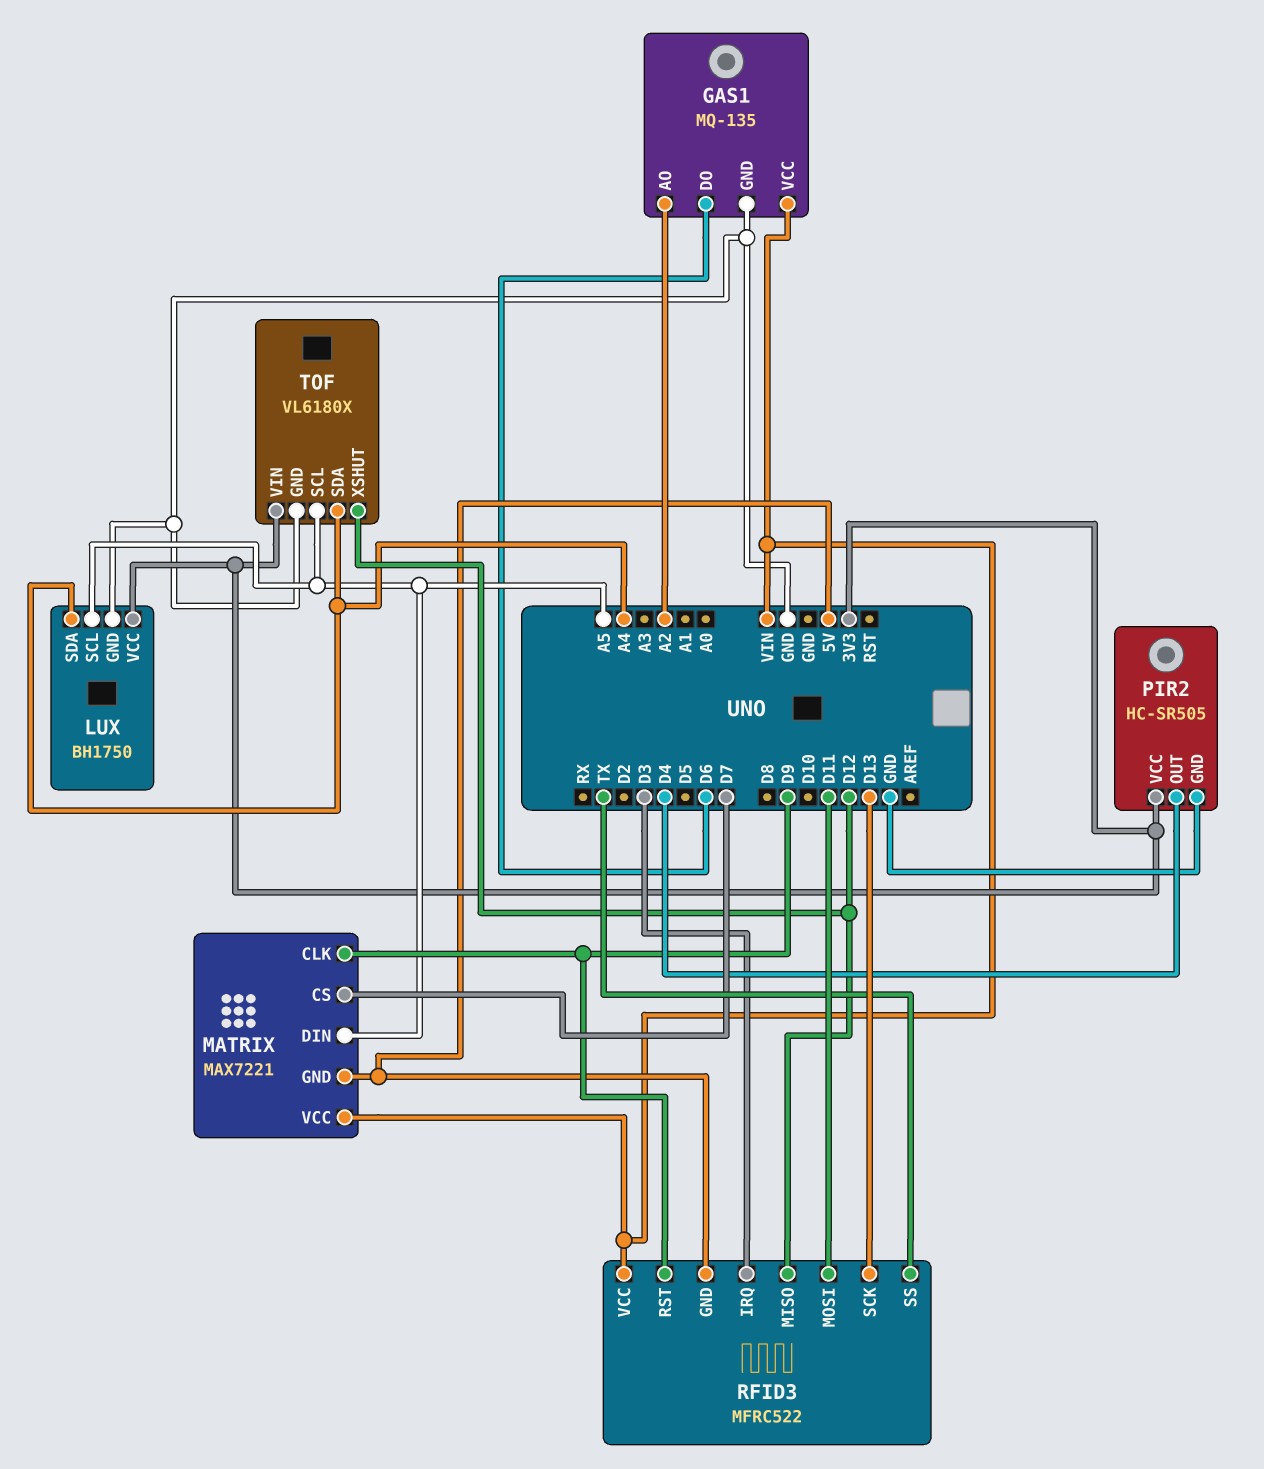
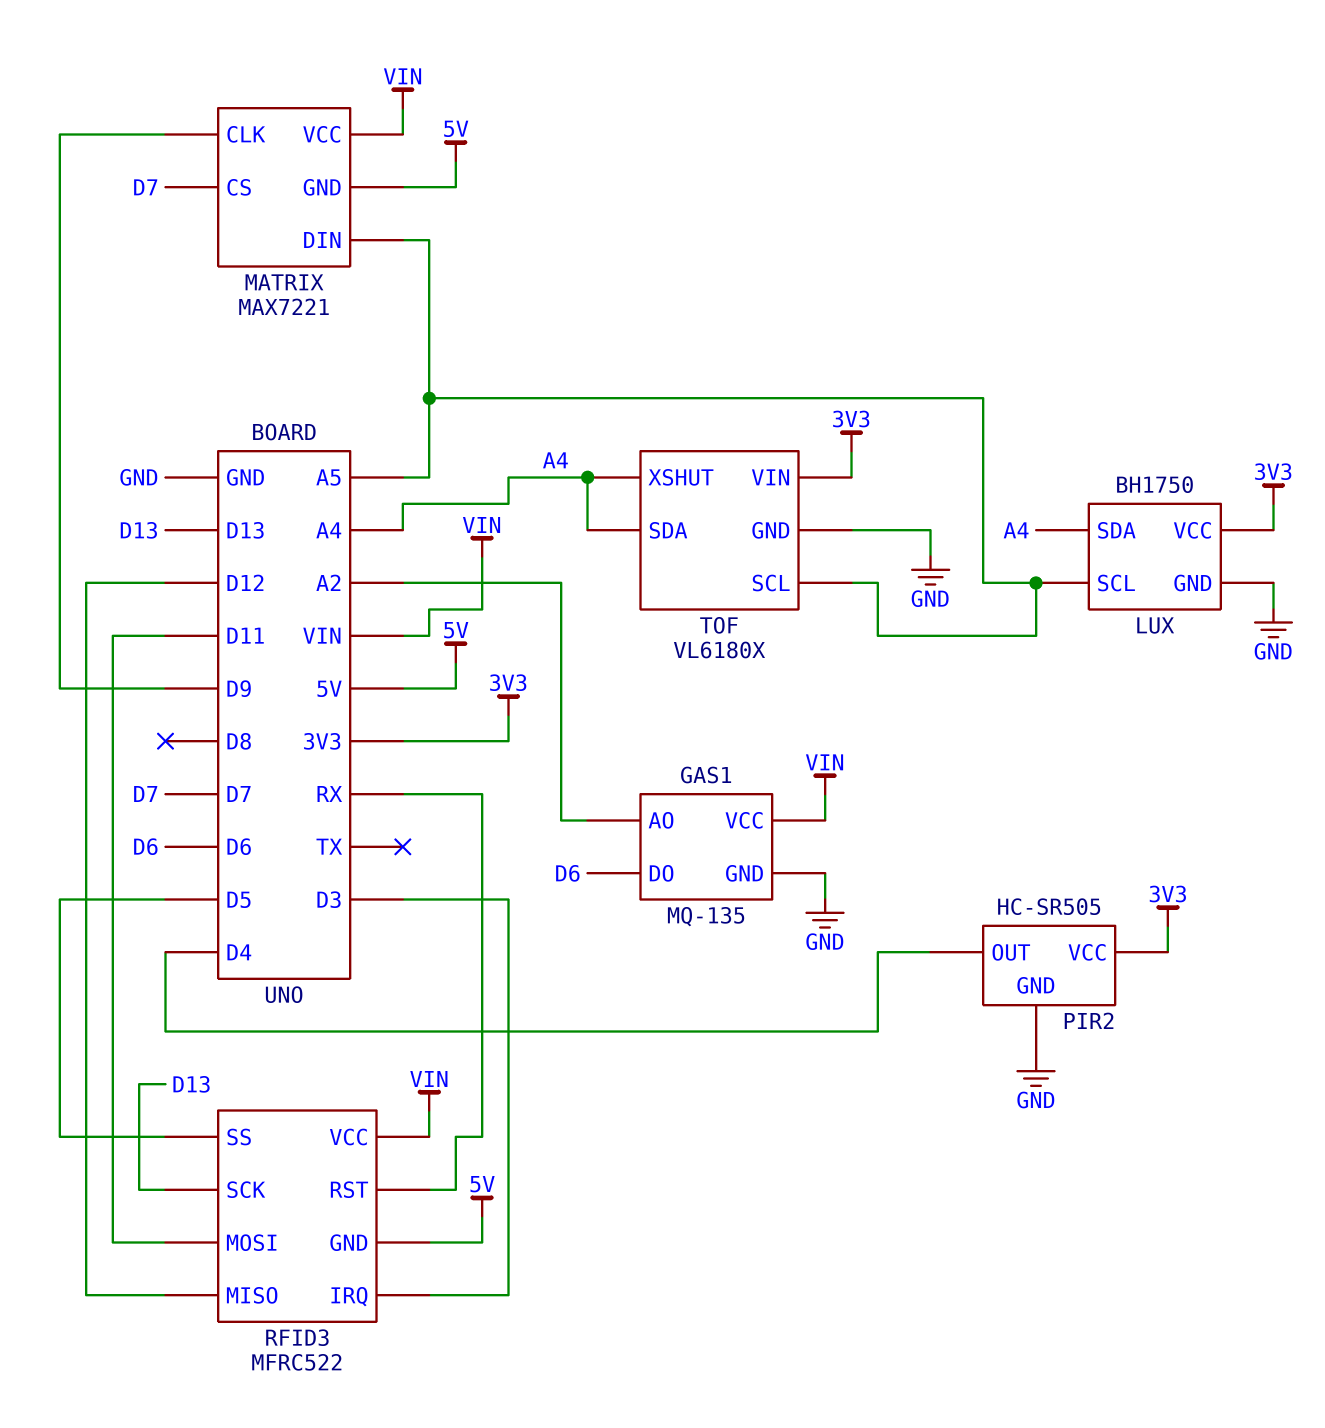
RFID3 pin RST: D9 -> RX
RFID3 pin SS: TX -> D5
TOF pin XSHUT: D12 -> A4

